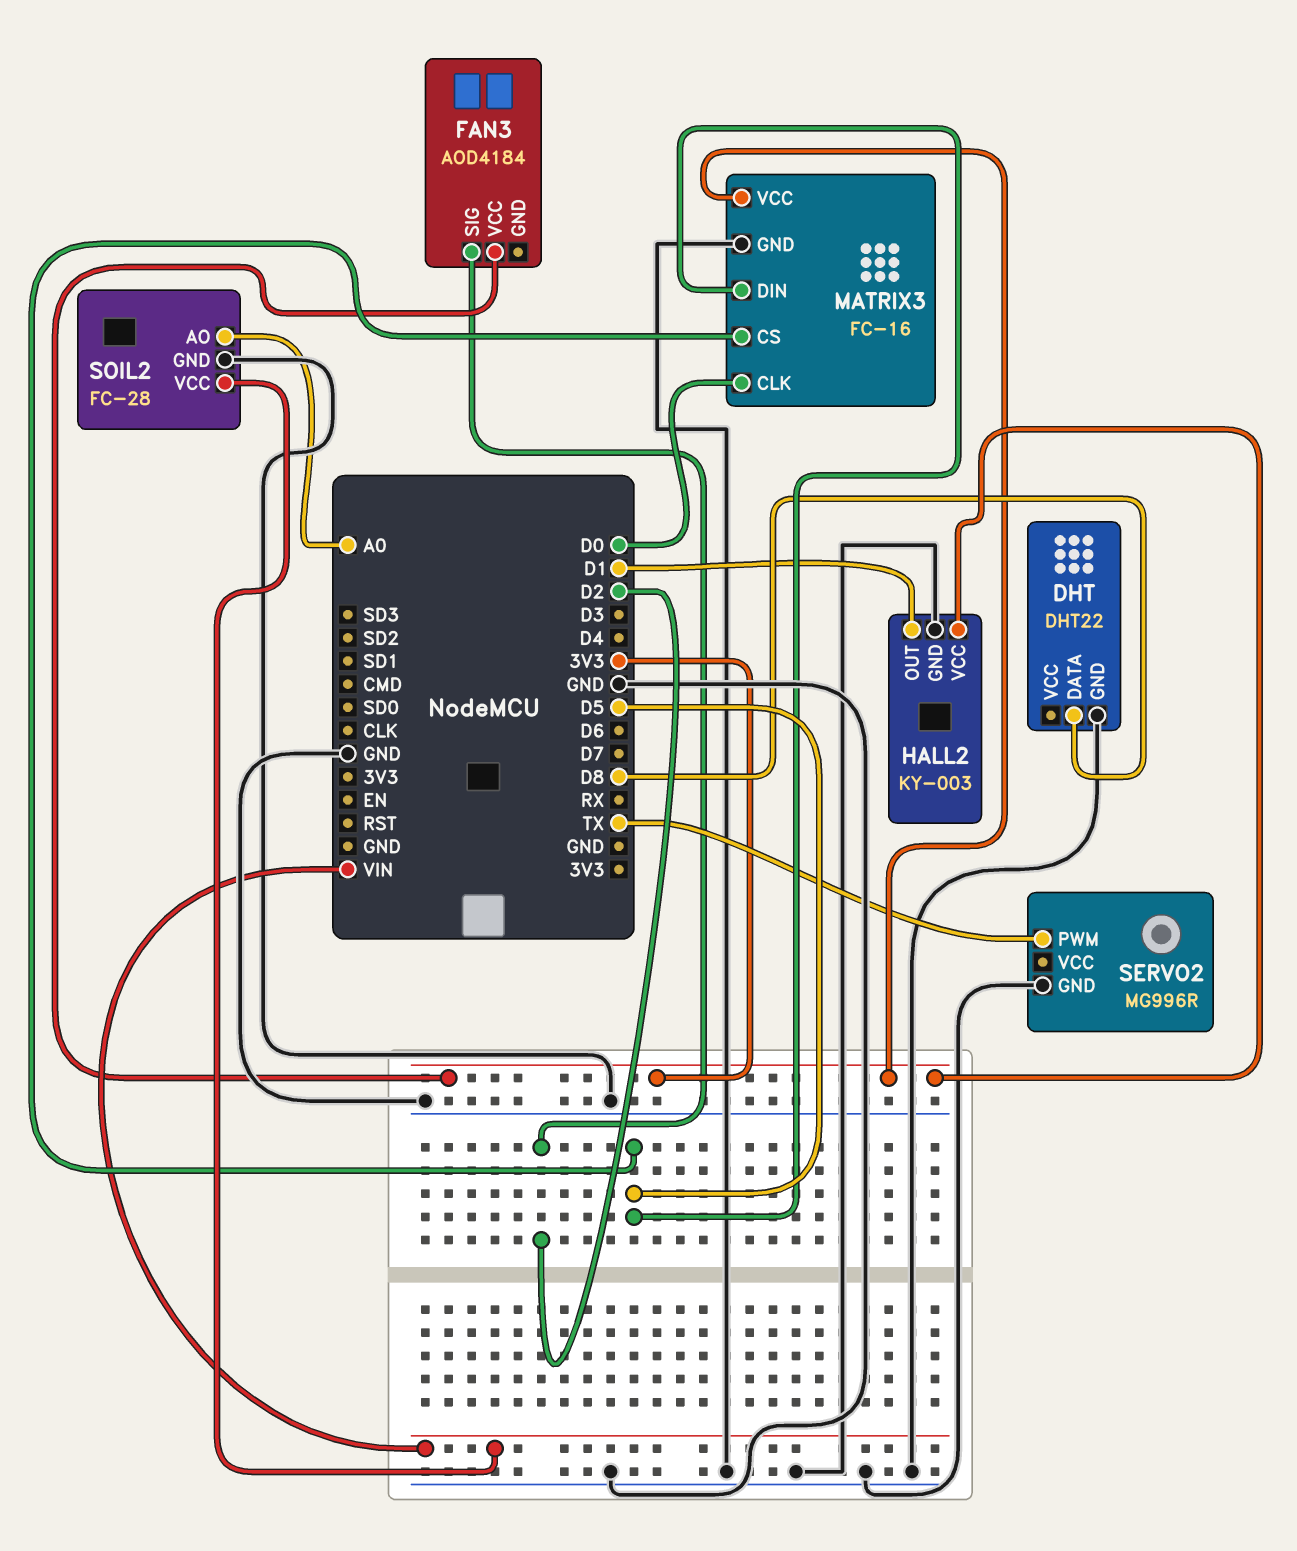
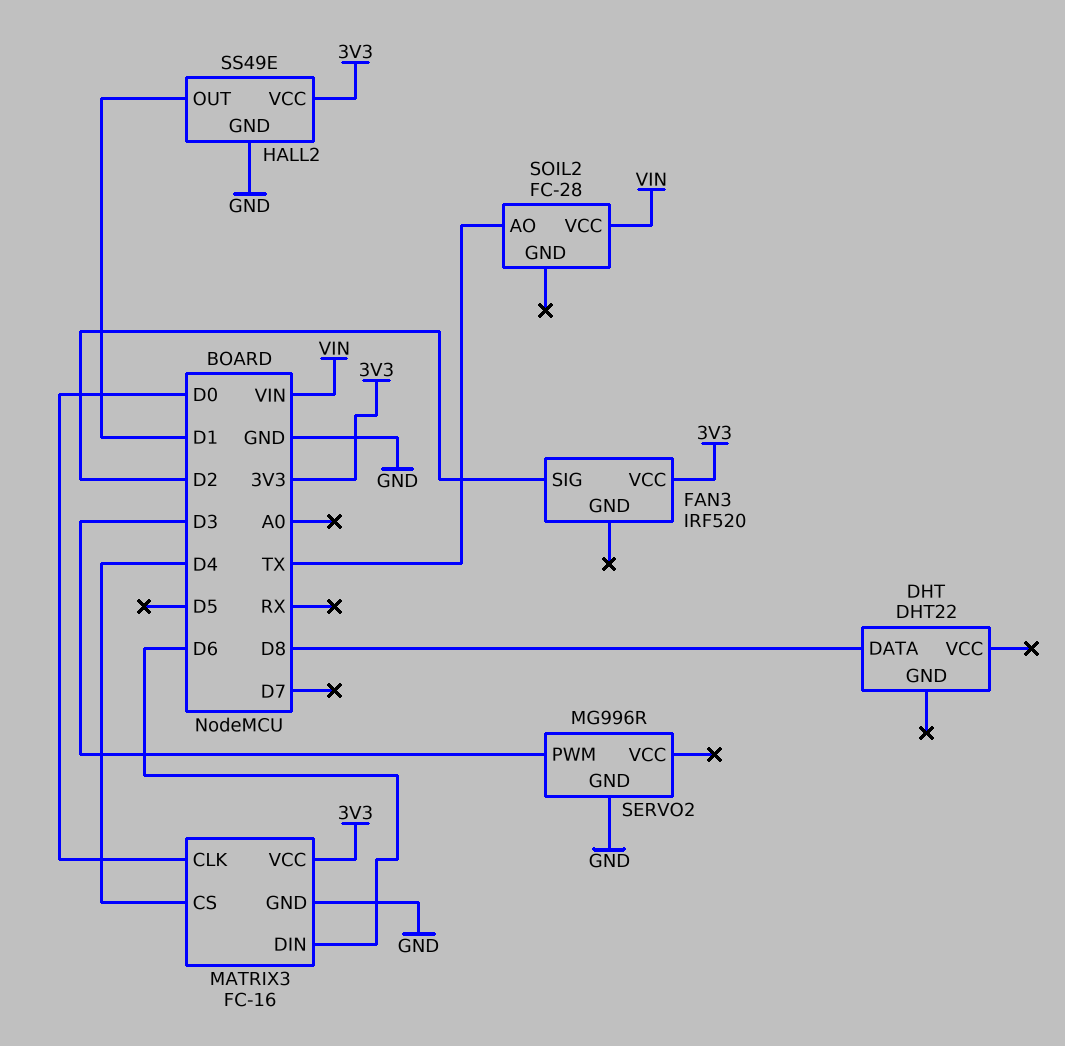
DHT pin GND: GND -> none
FAN3: AOD4184 -> IRF520
HALL2: KY-003 -> SS49E
MATRIX3 pin CS: D5 -> D4
MATRIX3 pin DIN: D5 -> D6
SERVO2 pin PWM: TX -> D3
SOIL2 pin AO: A0 -> TX
SOIL2 pin GND: GND -> none

